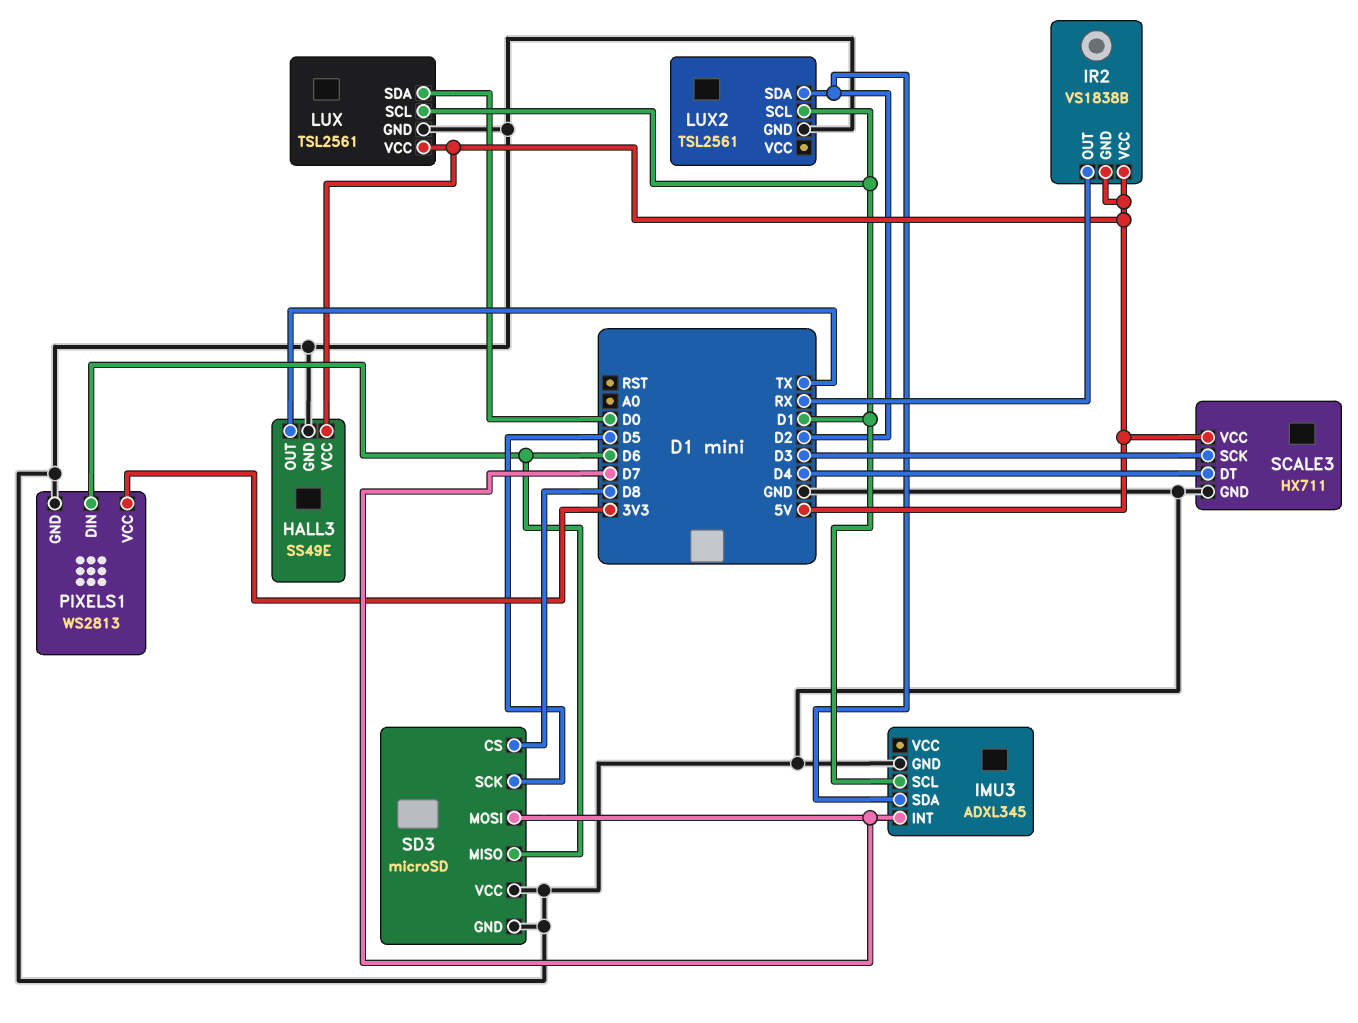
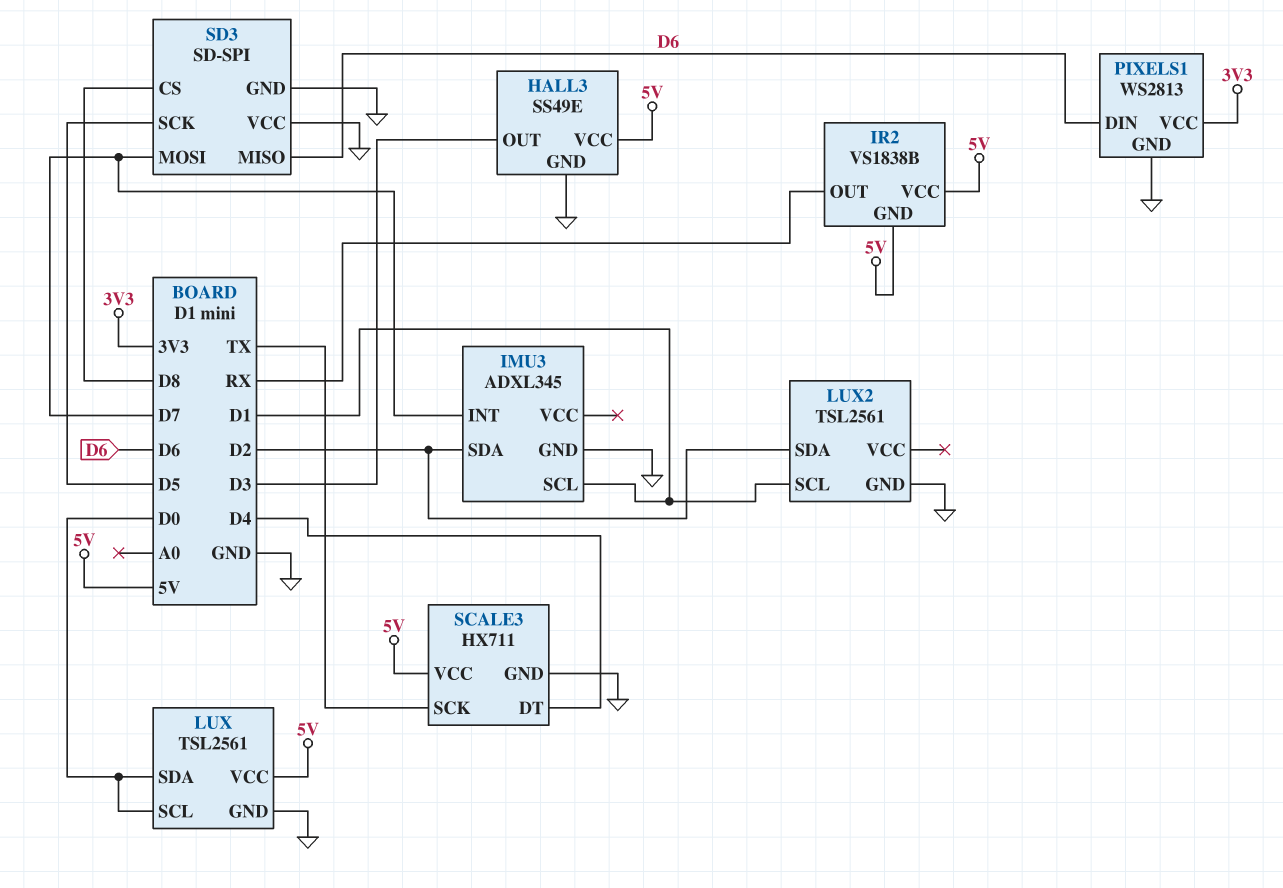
HALL3 pin OUT: TX -> D3
LUX pin SCL: D1 -> D0
SCALE3 pin SCK: D3 -> TX
SD3: microSD -> SD-SPI

